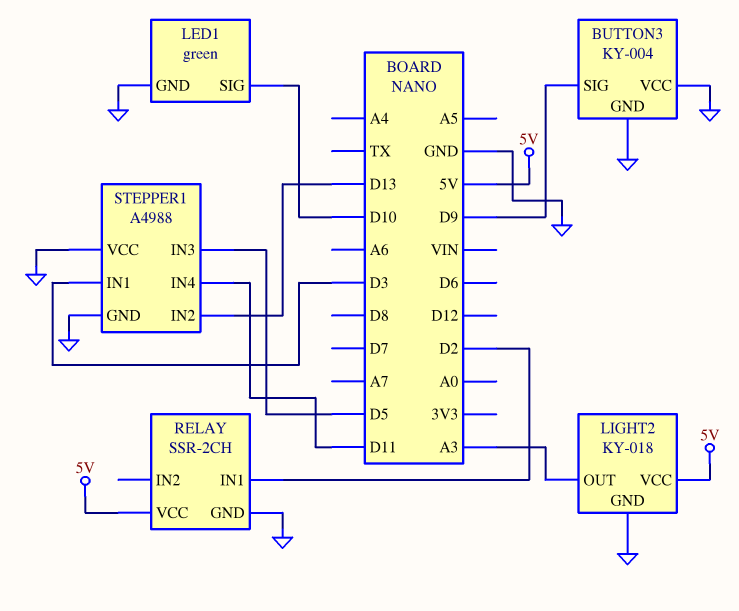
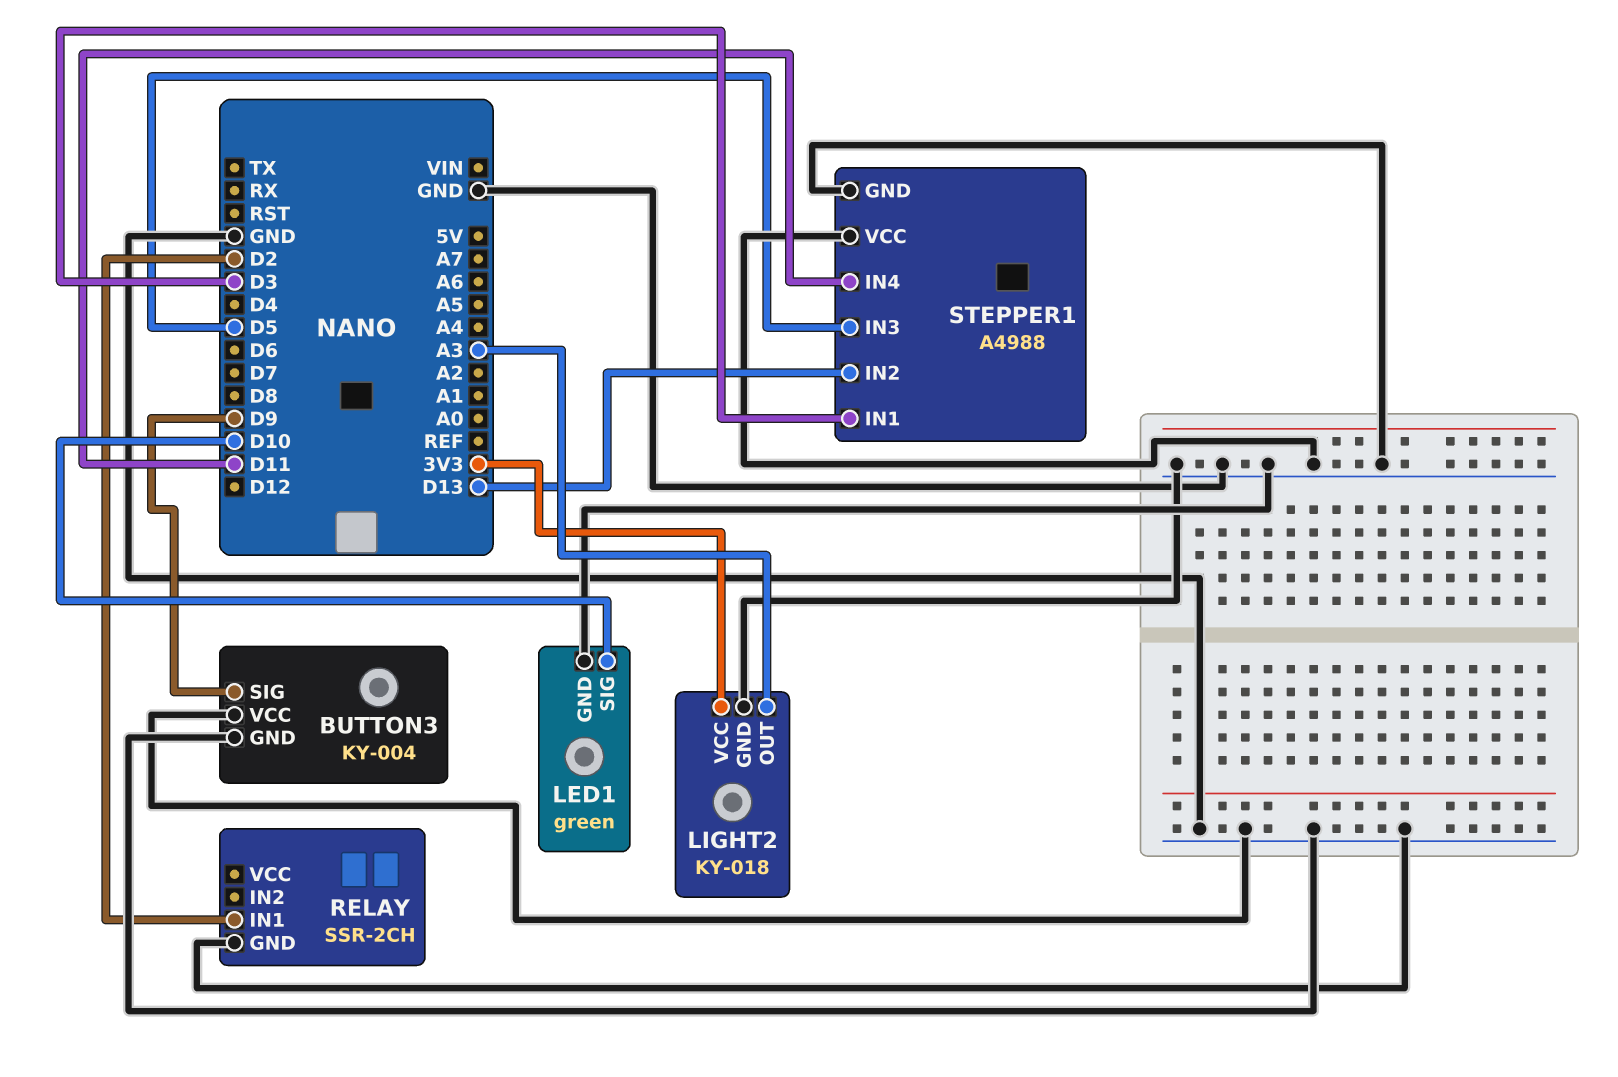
LIGHT2 pin VCC: 5V -> 3V3
RELAY pin VCC: 5V -> none

